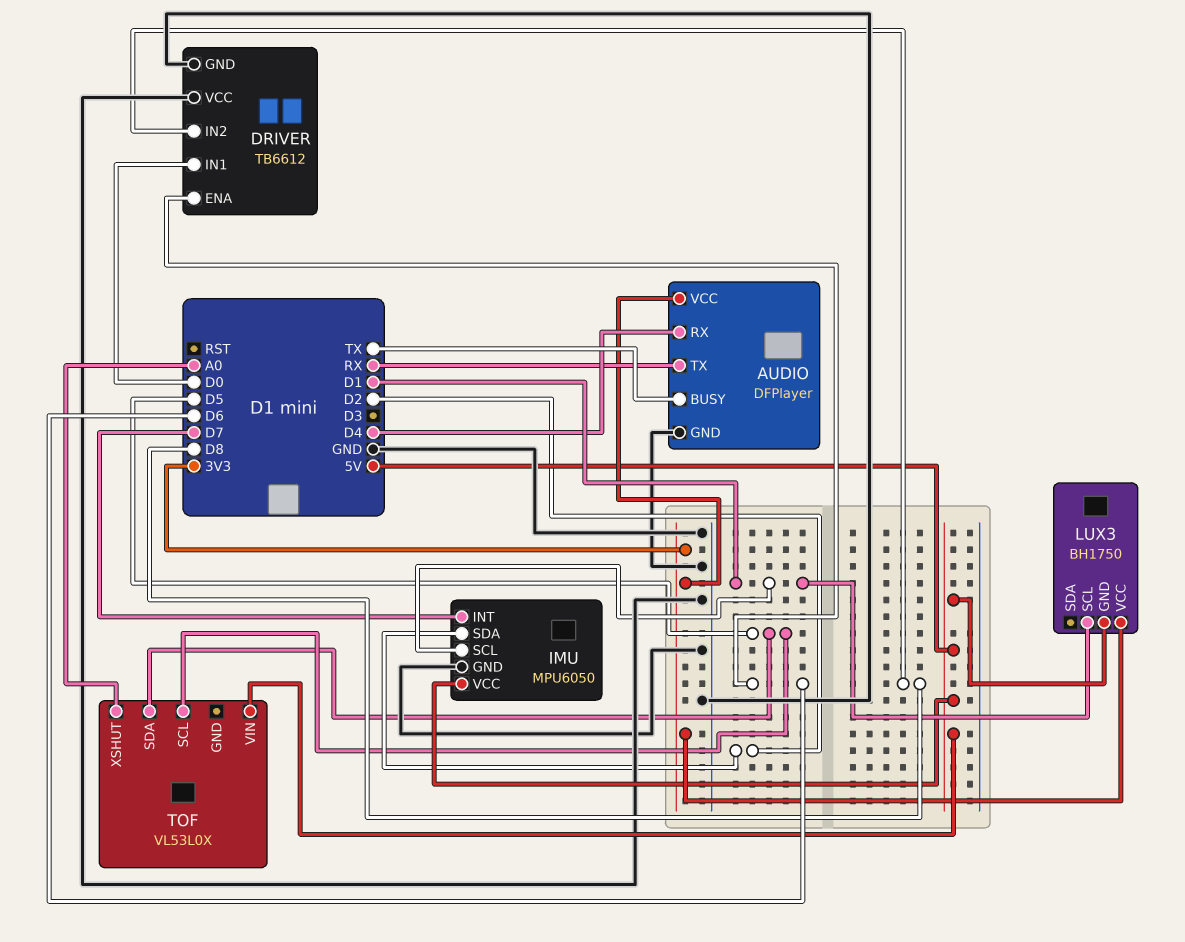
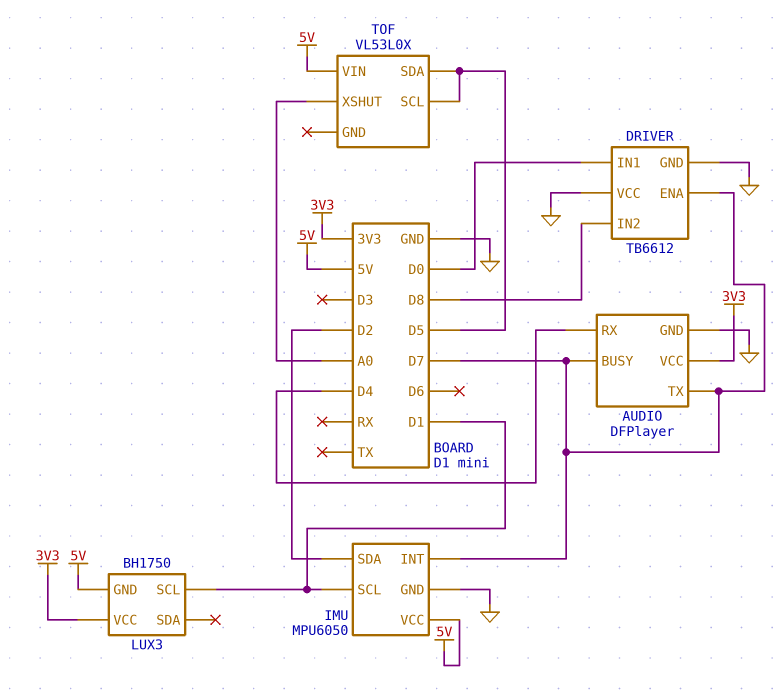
AUDIO pin BUSY: TX -> D7
AUDIO pin TX: RX -> D7
DRIVER pin ENA: D6 -> D7

